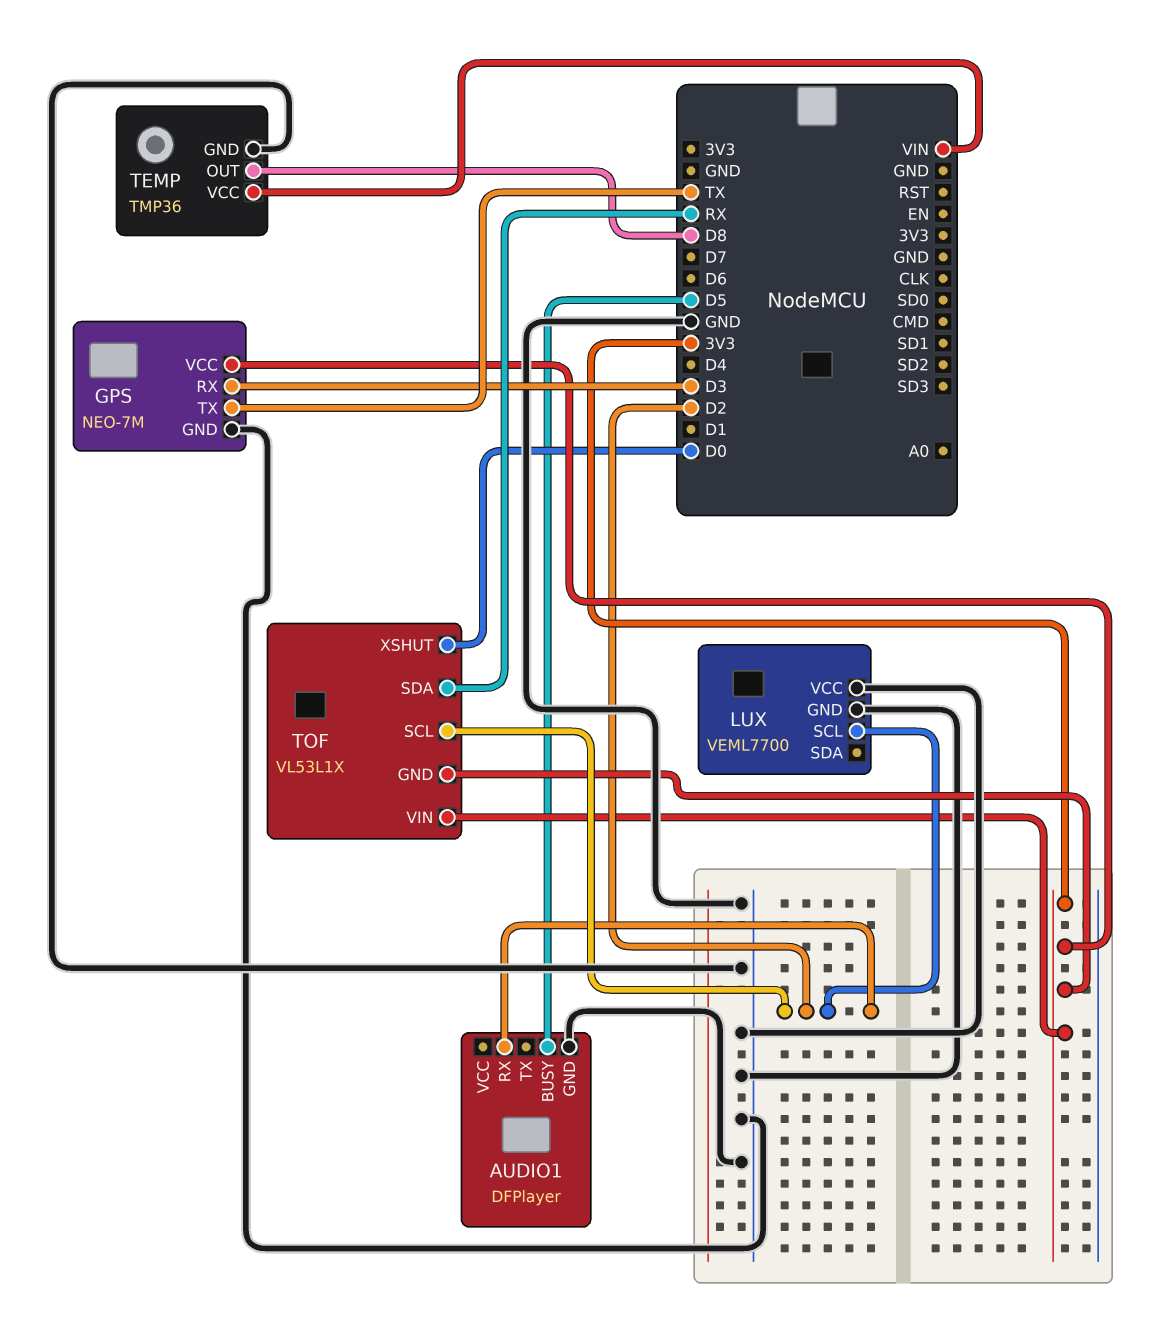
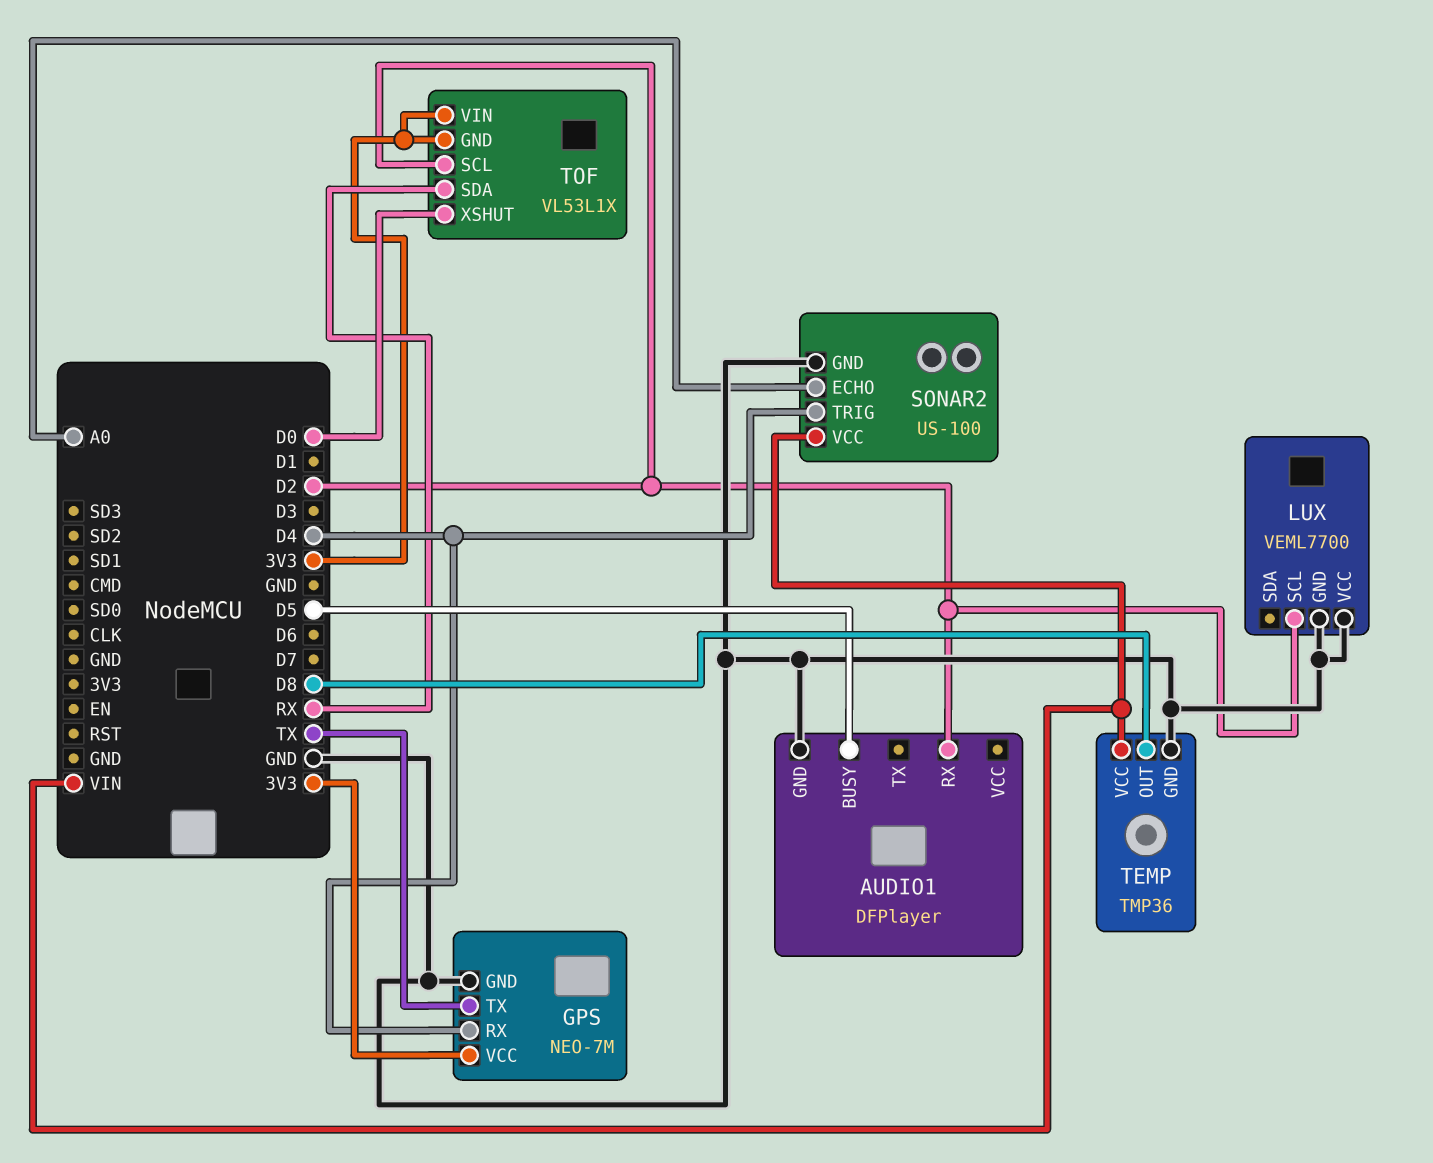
GPS pin RX: D3 -> D4
SONAR2: none -> US-100
SONAR2 pin ECHO: none -> A0
SONAR2 pin GND: none -> GND
SONAR2 pin TRIG: none -> D4
SONAR2 pin VCC: none -> VIN

